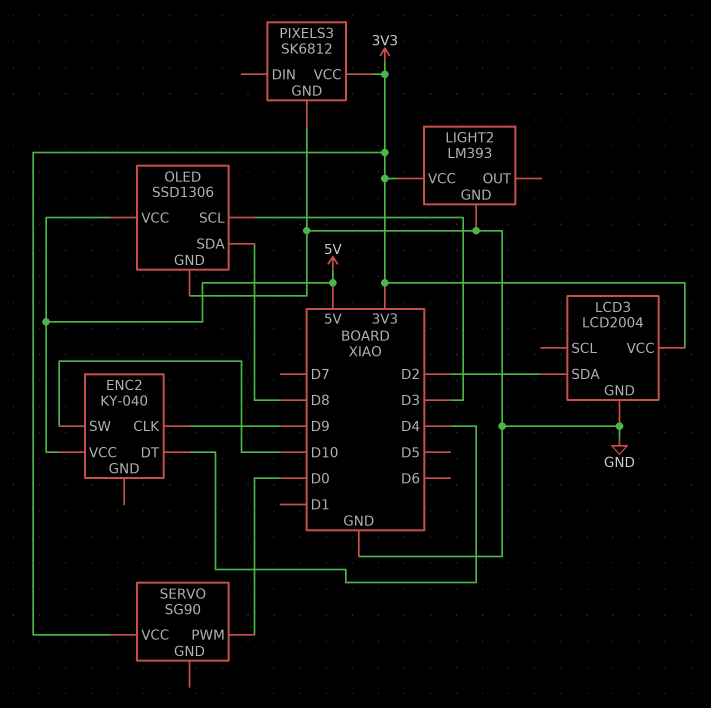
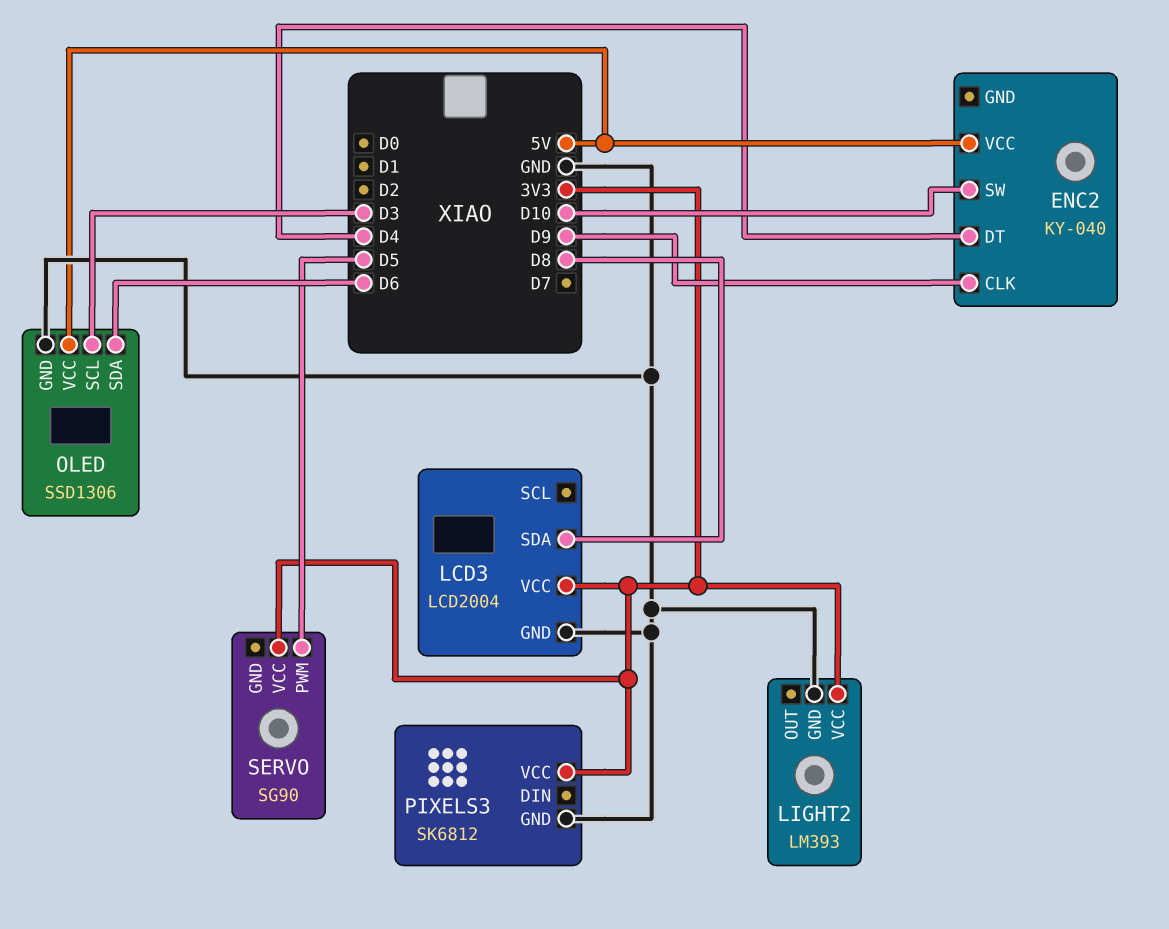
LCD3 pin SDA: D2 -> D8
OLED pin SDA: D8 -> D6
SERVO pin PWM: D0 -> D5

